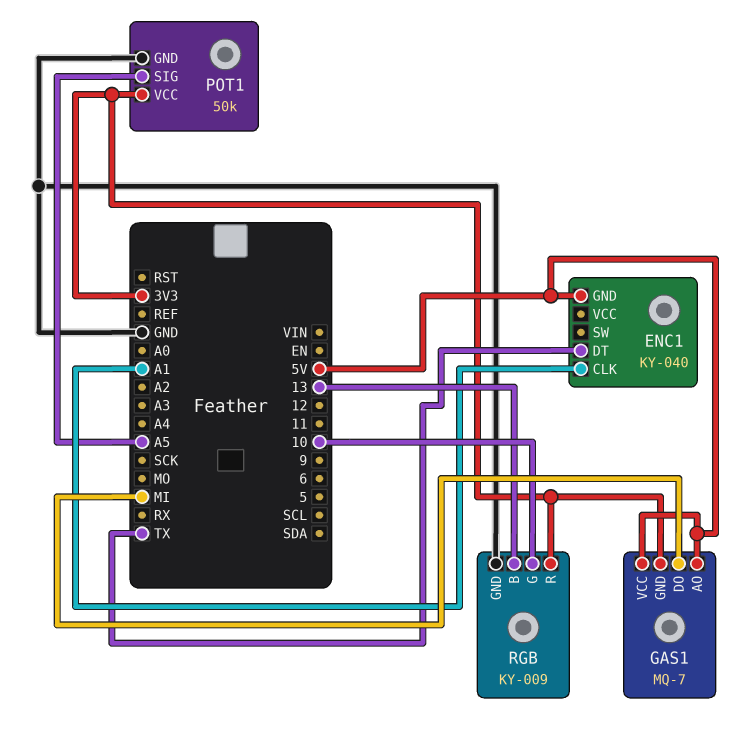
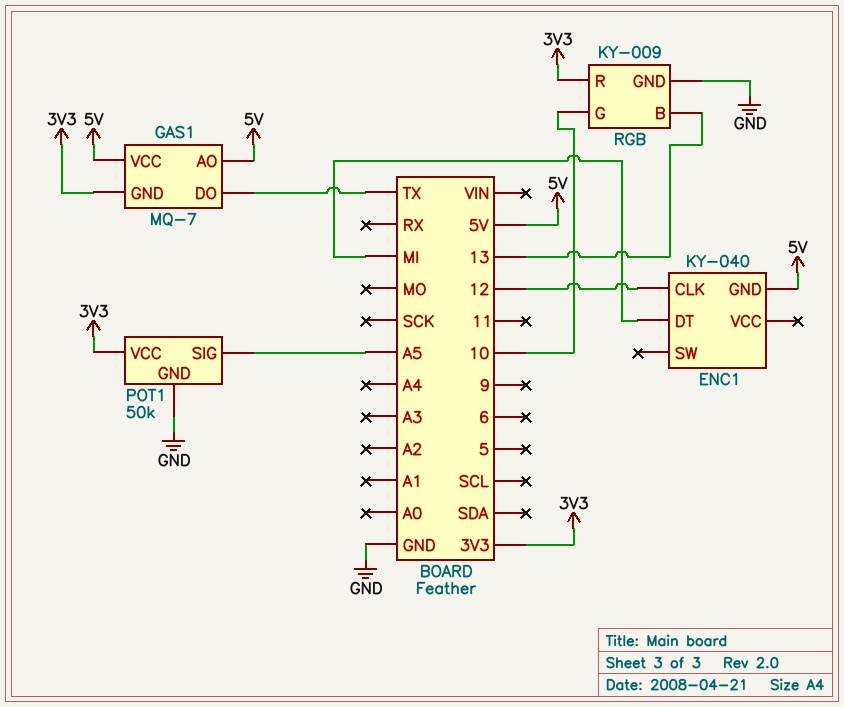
ENC1 pin CLK: A1 -> 12
ENC1 pin DT: TX -> MI
GAS1 pin DO: MI -> TX

